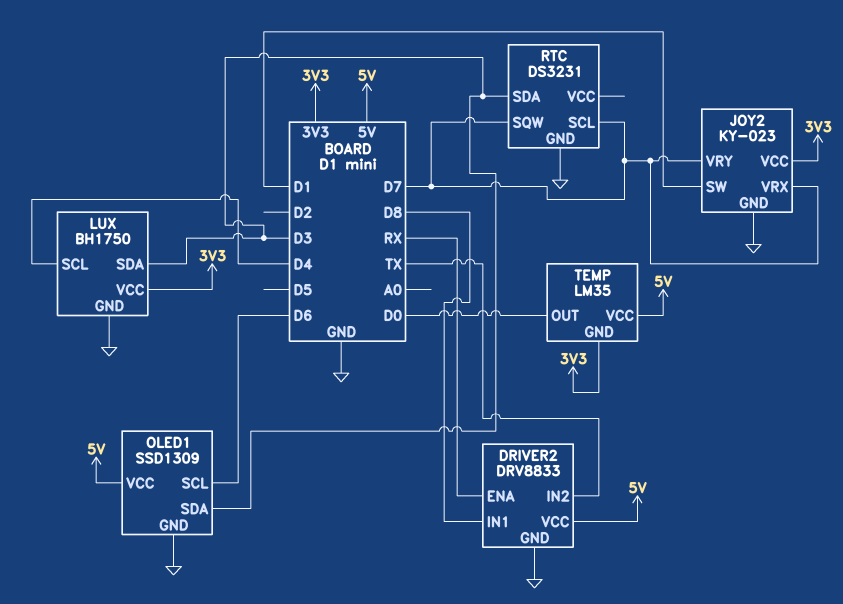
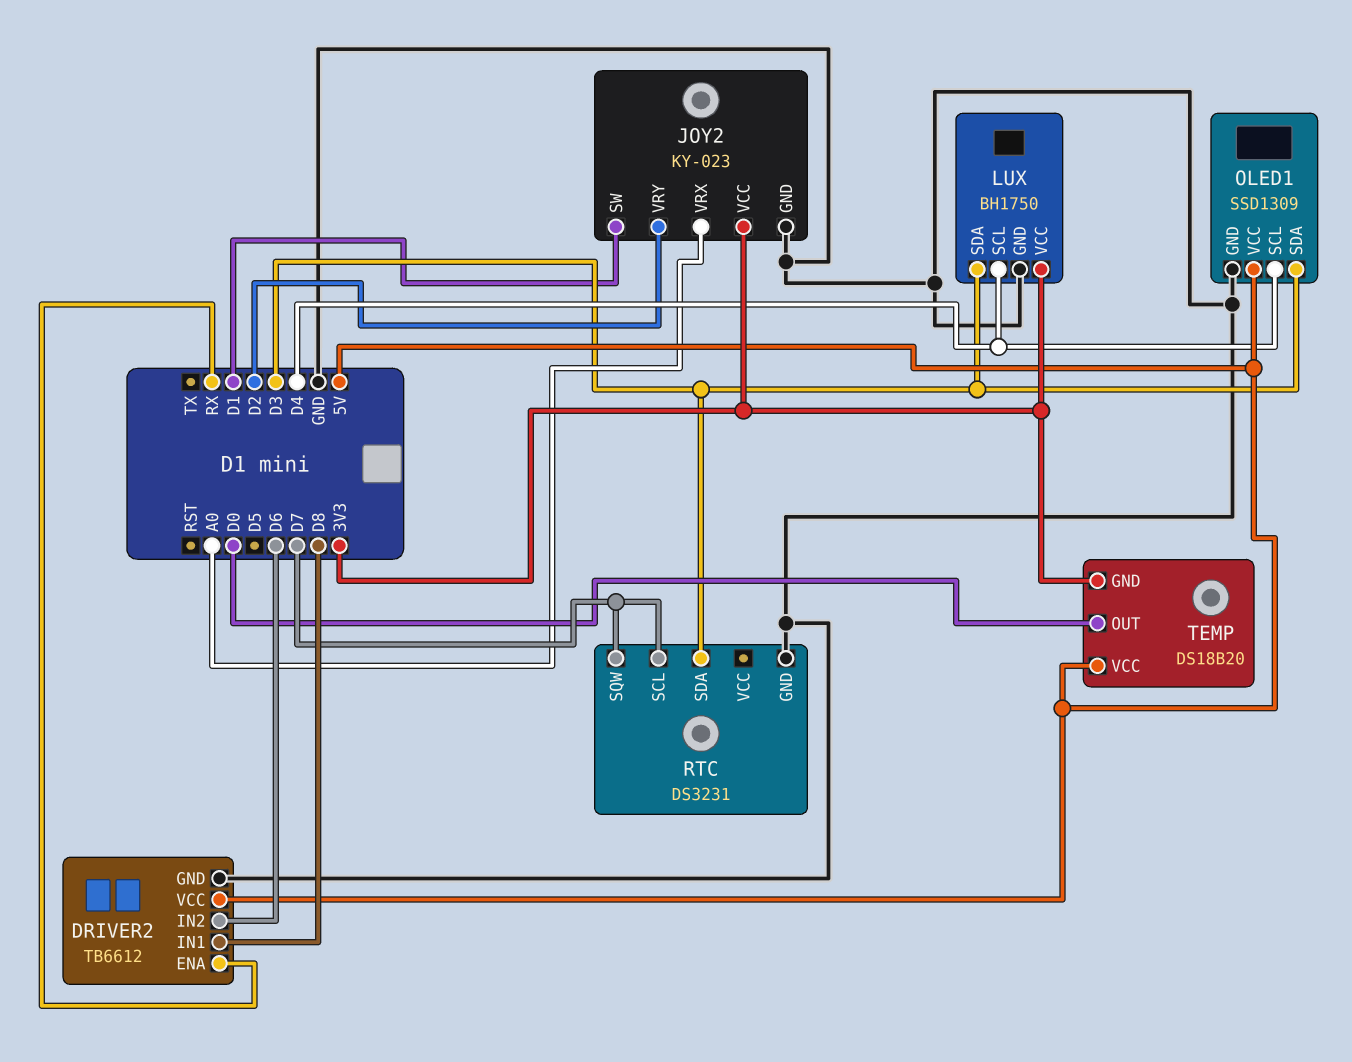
DRIVER2: DRV8833 -> TB6612
DRIVER2 pin IN2: TX -> D6
JOY2 pin VRX: D7 -> A0
JOY2 pin VRY: D7 -> D2
OLED1 pin SCL: D6 -> D4
TEMP: LM35 -> DS18B20

